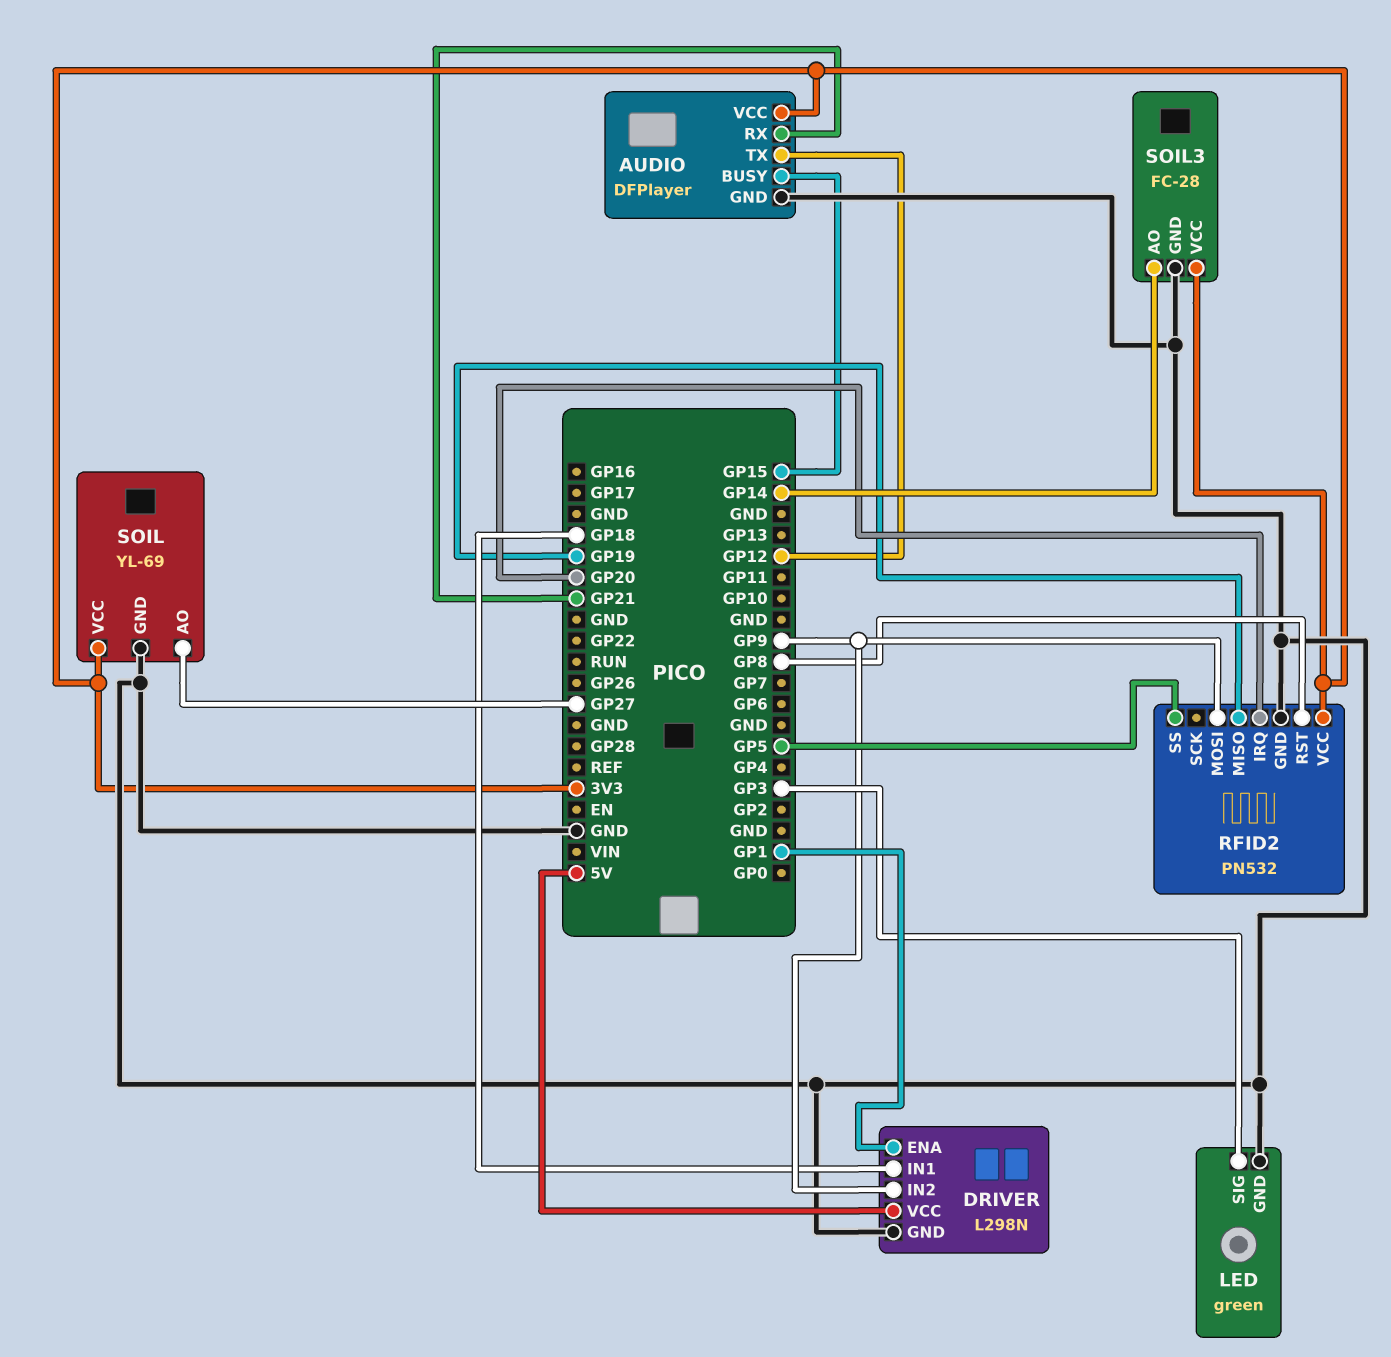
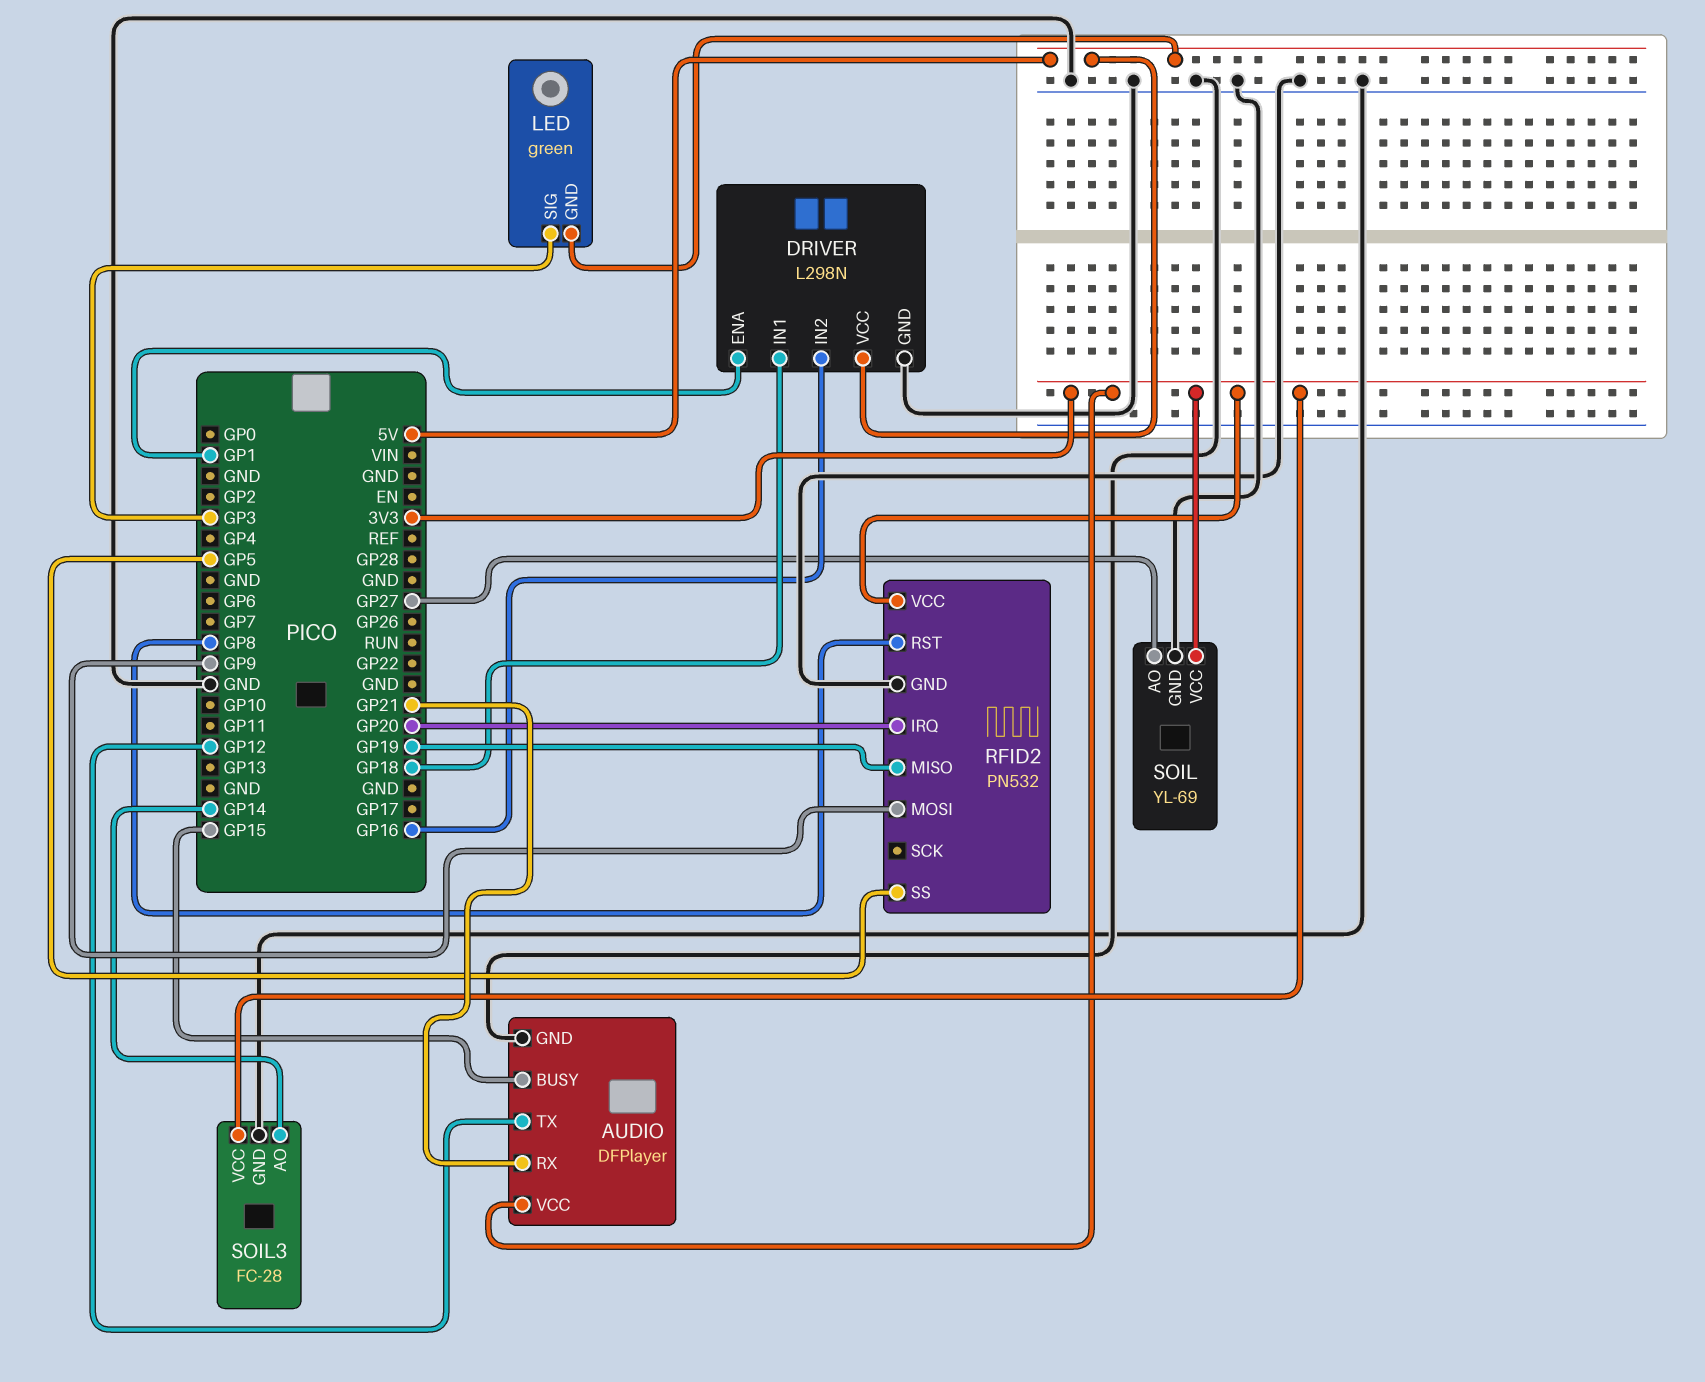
DRIVER pin IN2: GP9 -> GP16
LED pin GND: GND -> 5V

